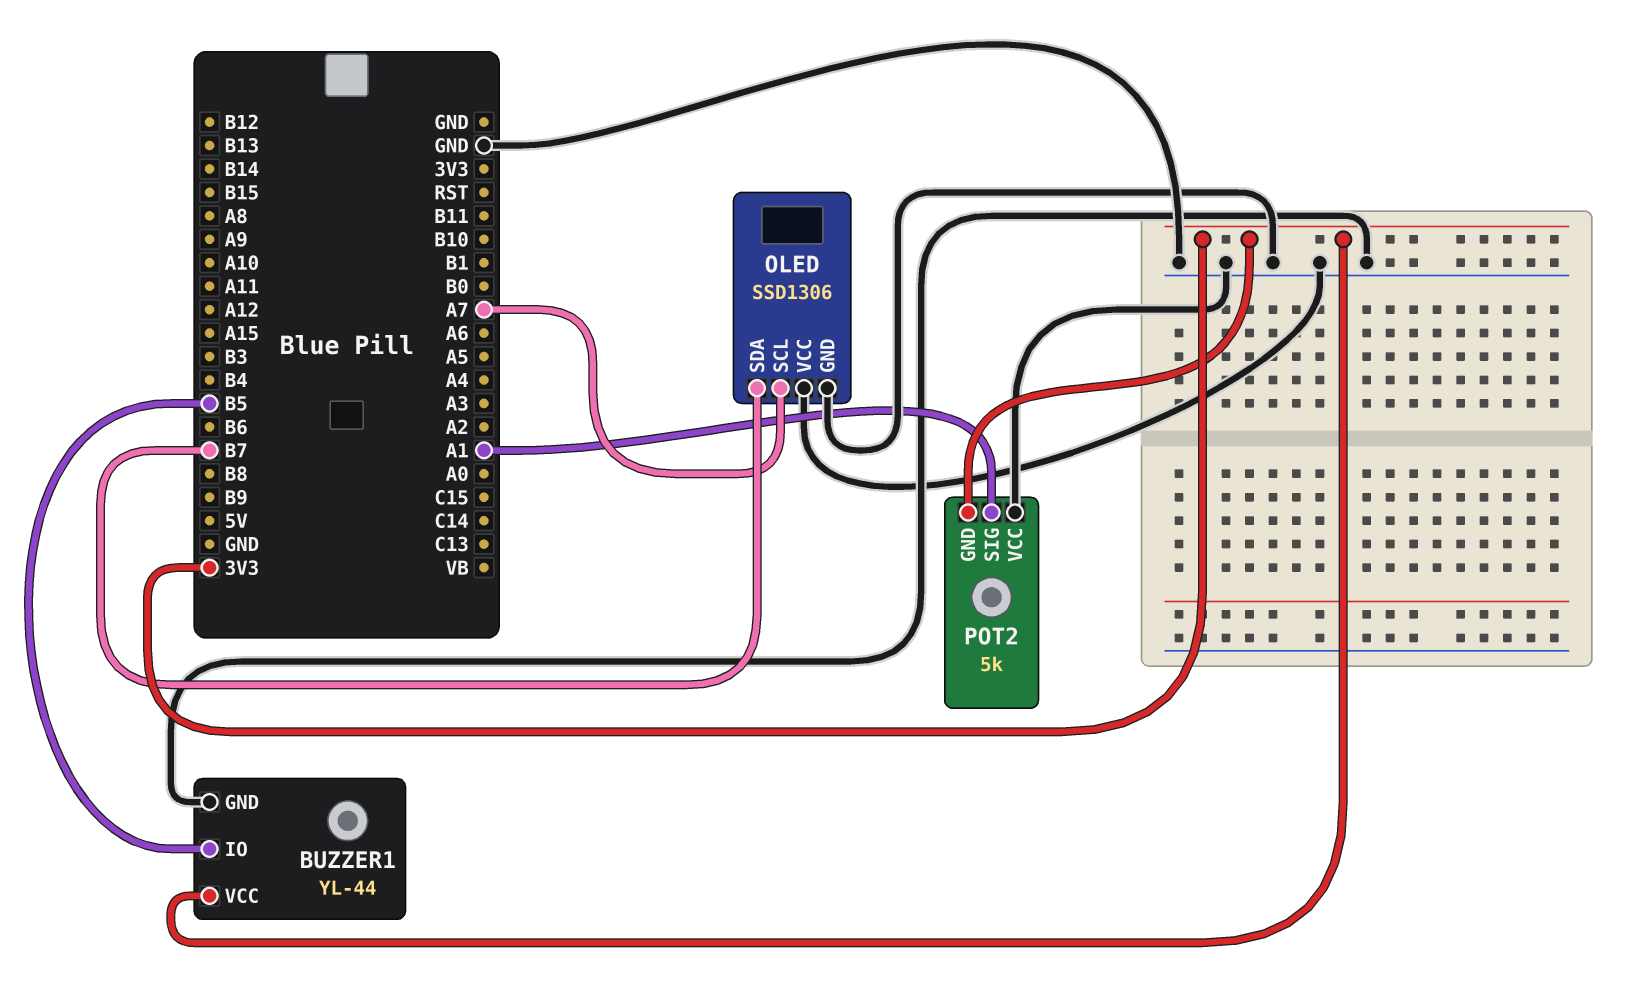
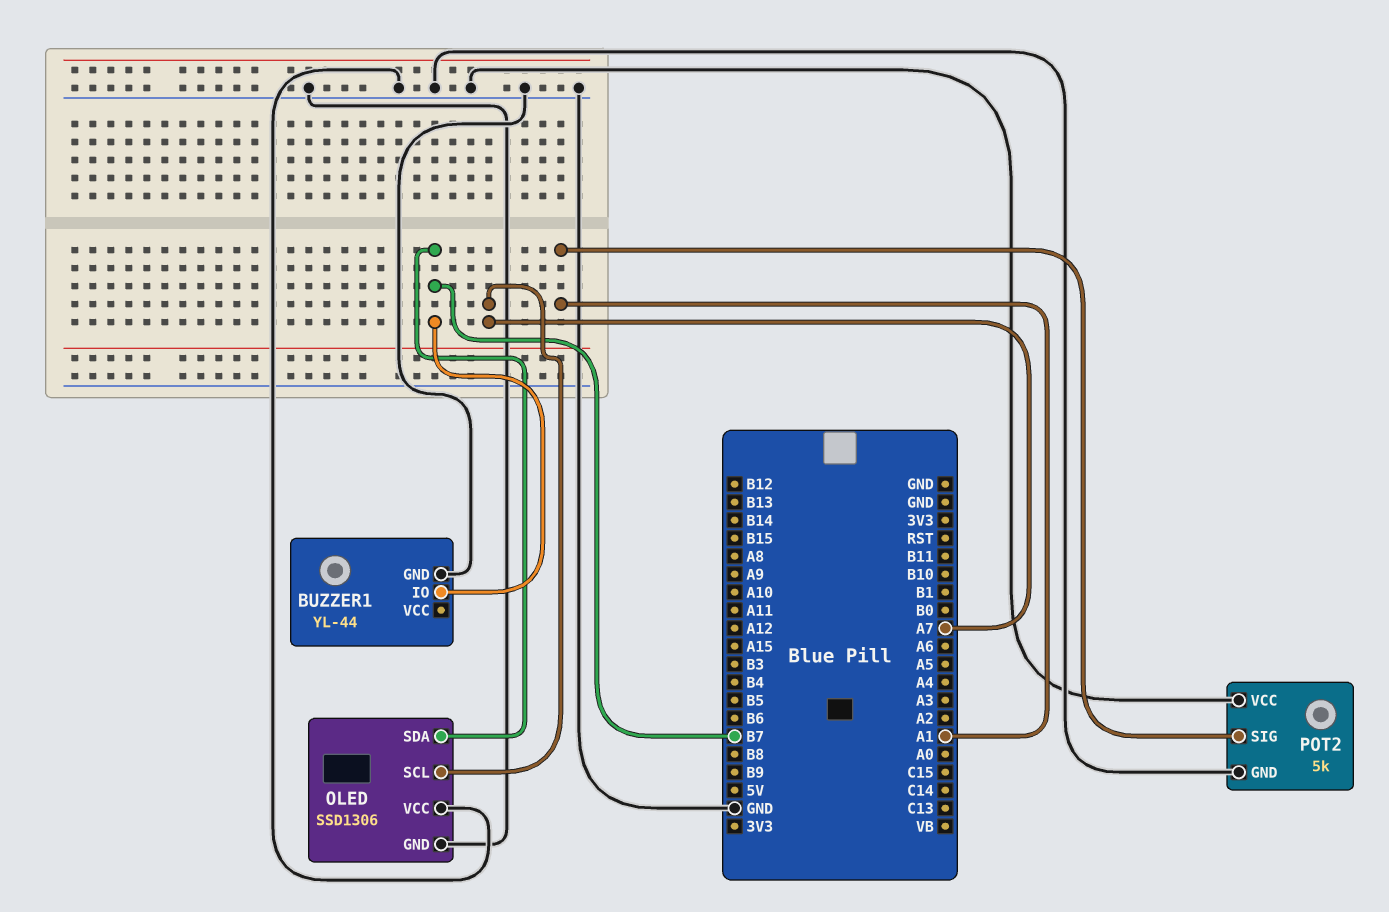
BUZZER1 pin IO: B5 -> B7
BUZZER1 pin VCC: 3V3 -> none
POT2 pin GND: 3V3 -> GND

